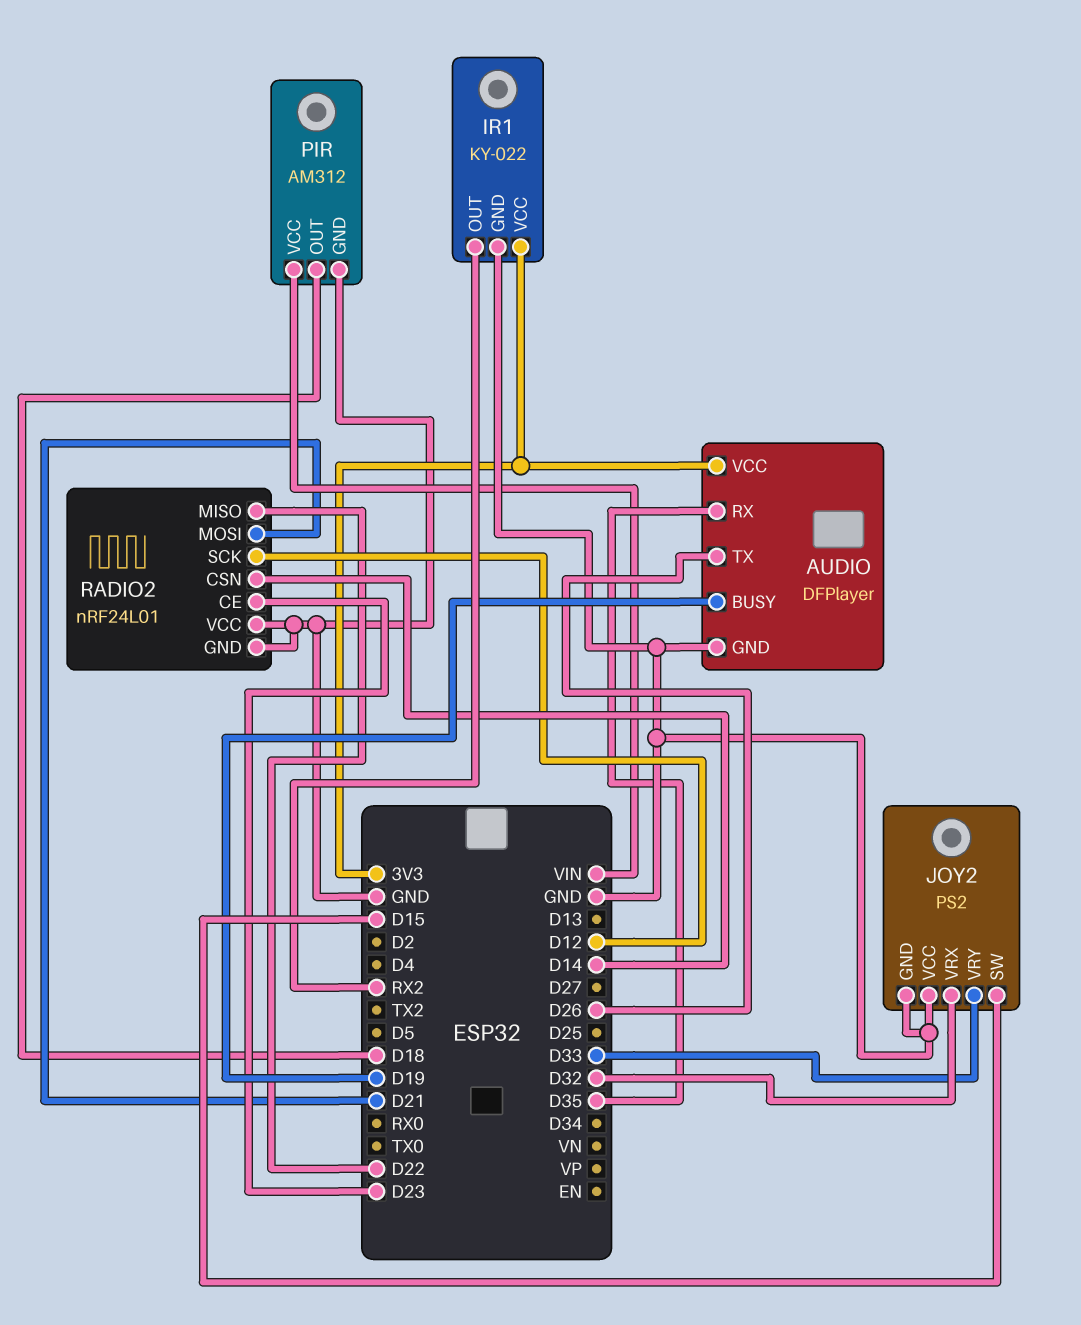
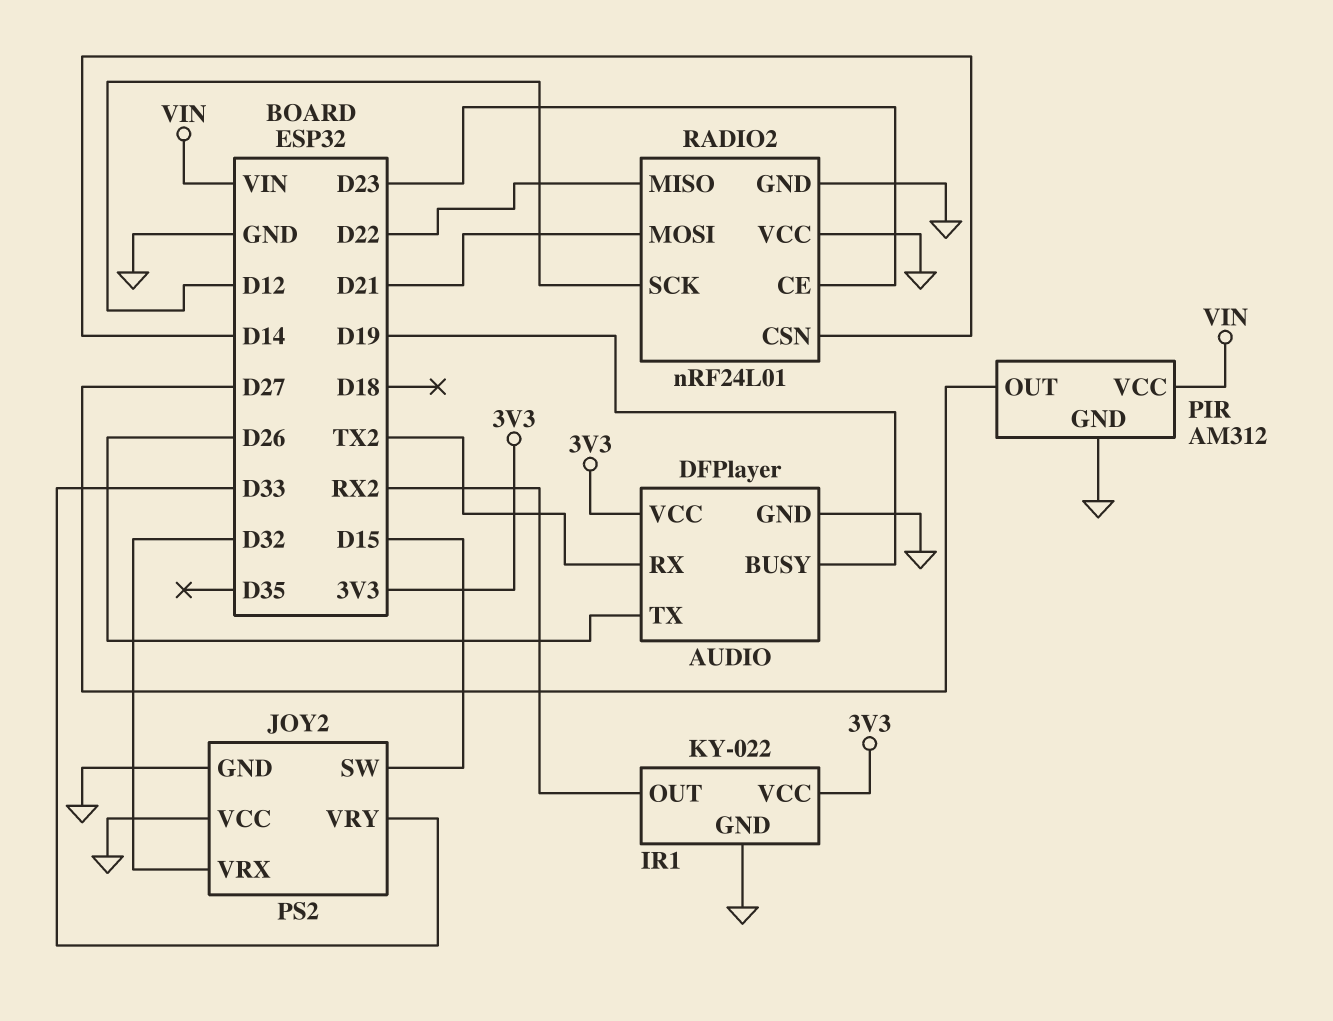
AUDIO pin RX: D35 -> TX2
PIR pin OUT: D18 -> D27

